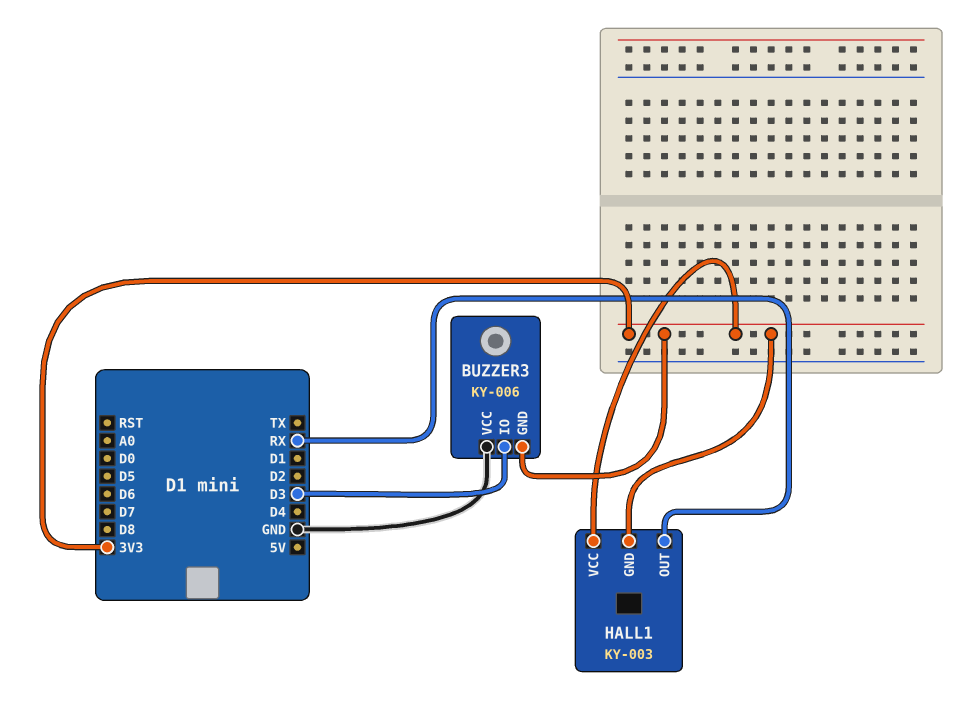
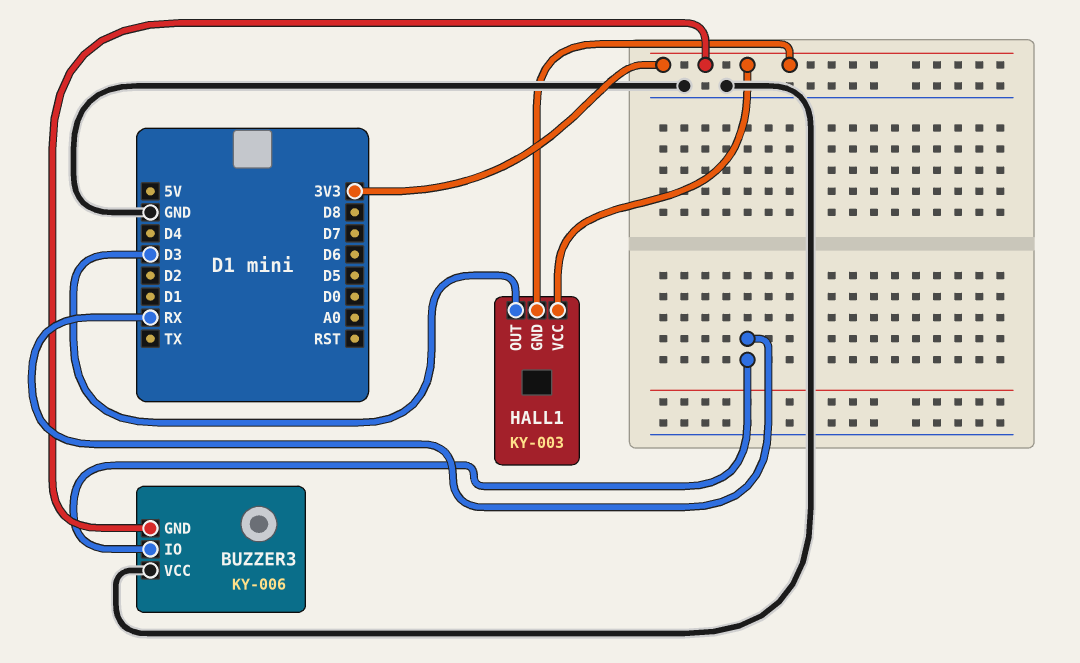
BUZZER3 pin IO: D3 -> RX
HALL1 pin OUT: RX -> D3

